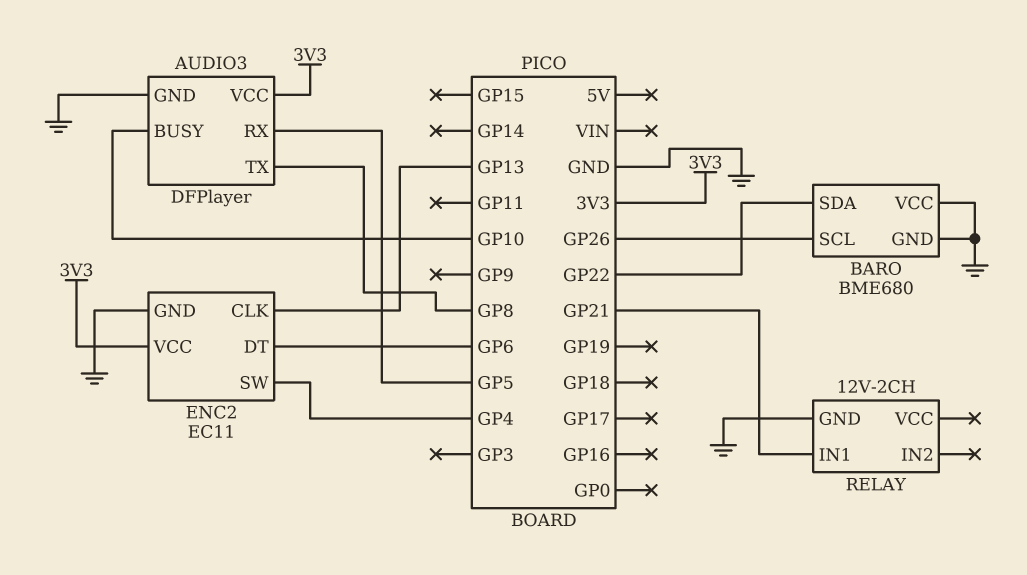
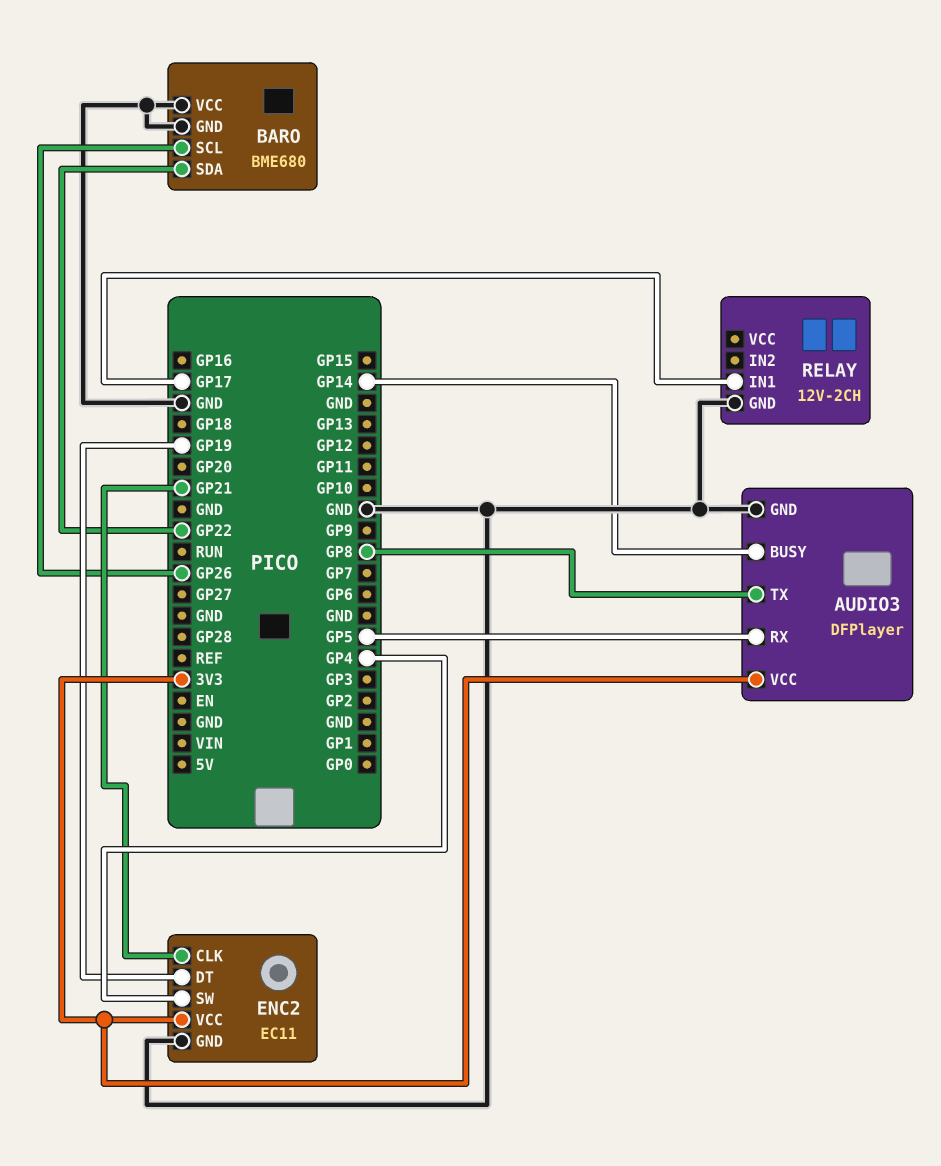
AUDIO3 pin BUSY: GP10 -> GP14
ENC2 pin CLK: GP13 -> GP21
ENC2 pin DT: GP6 -> GP19
RELAY pin IN1: GP21 -> GP17

